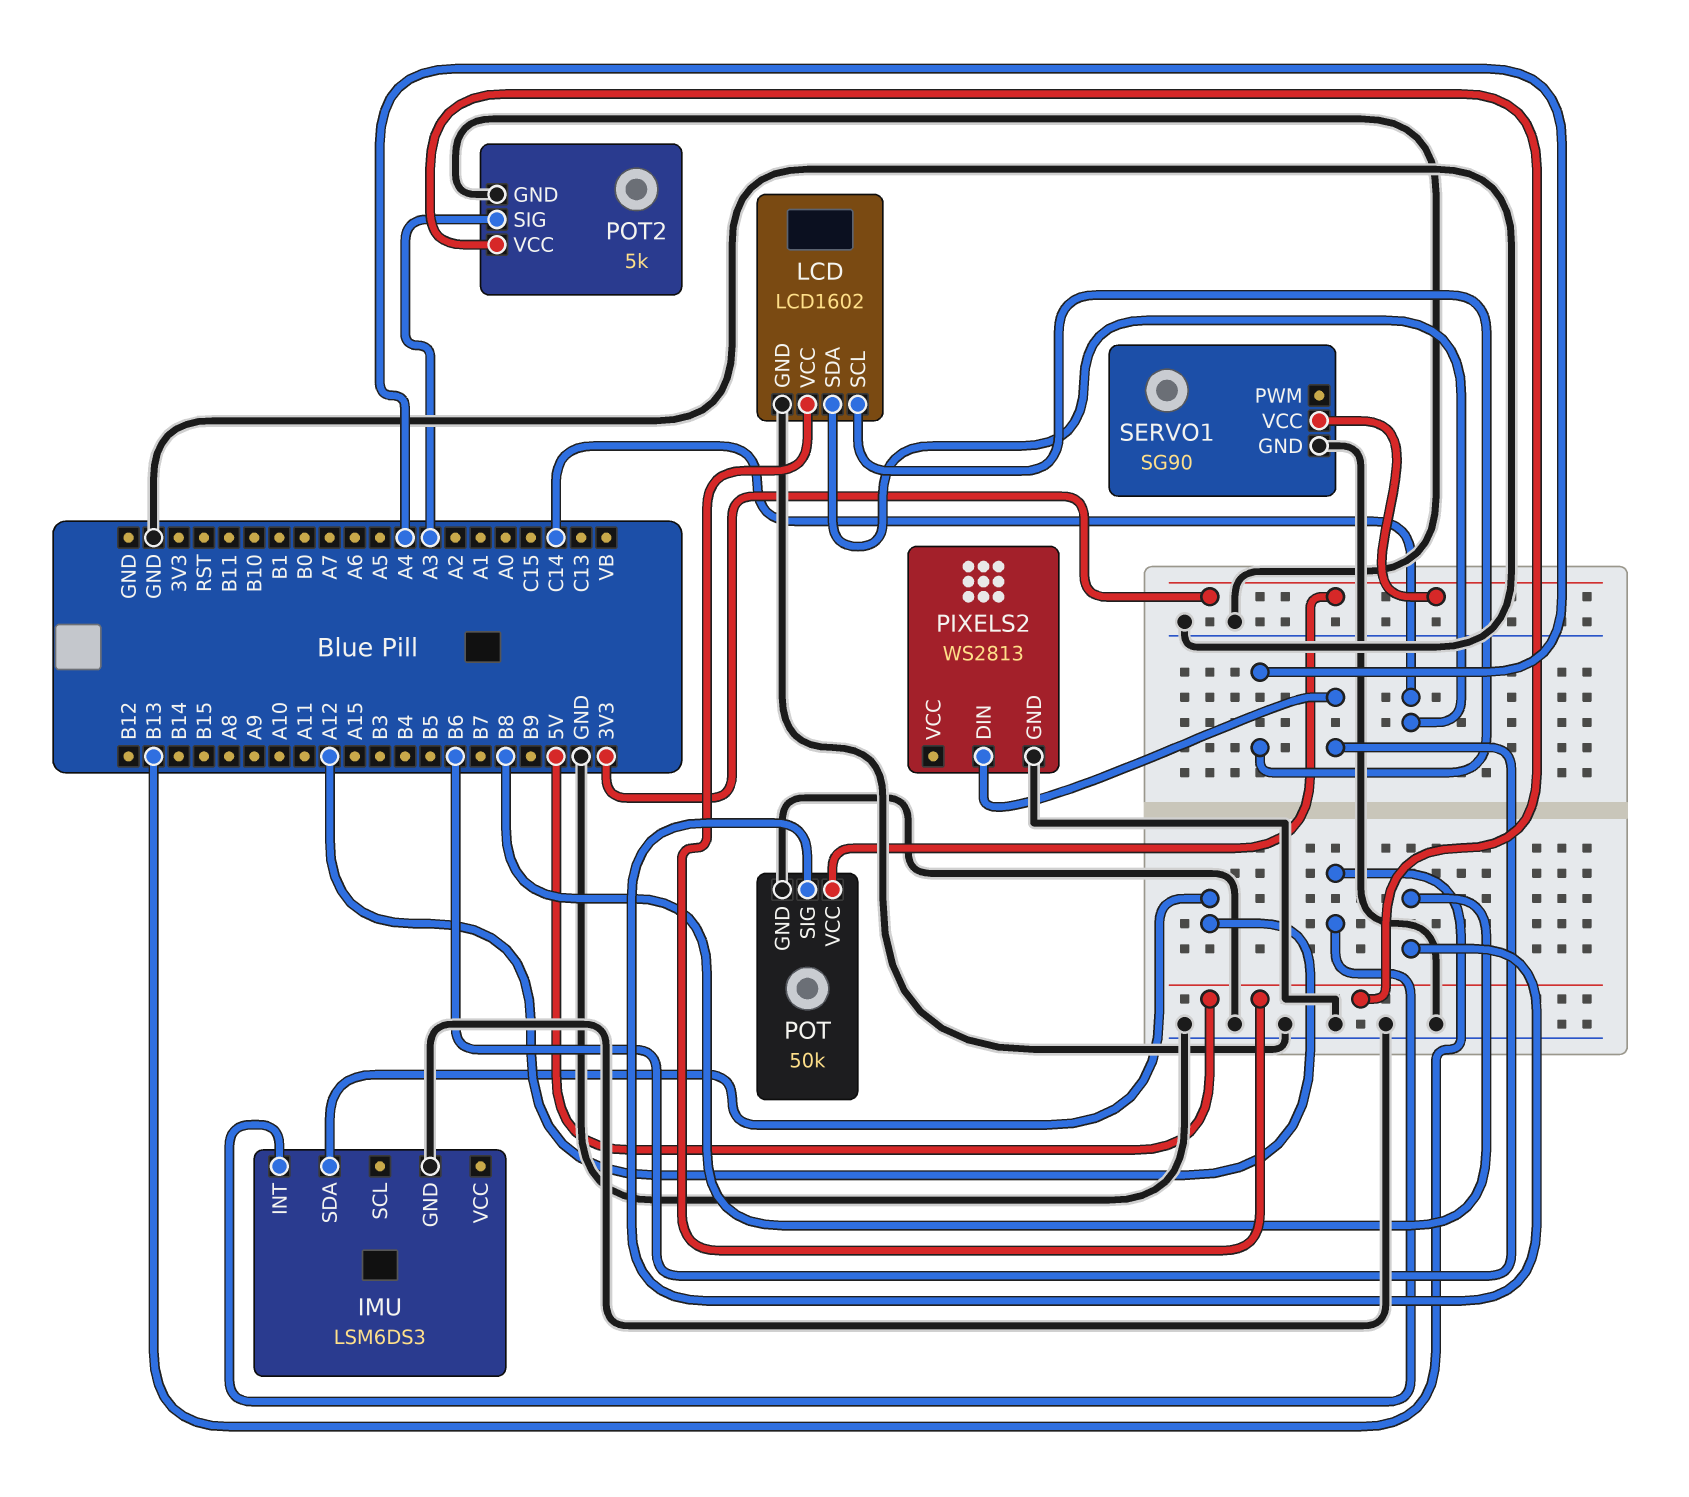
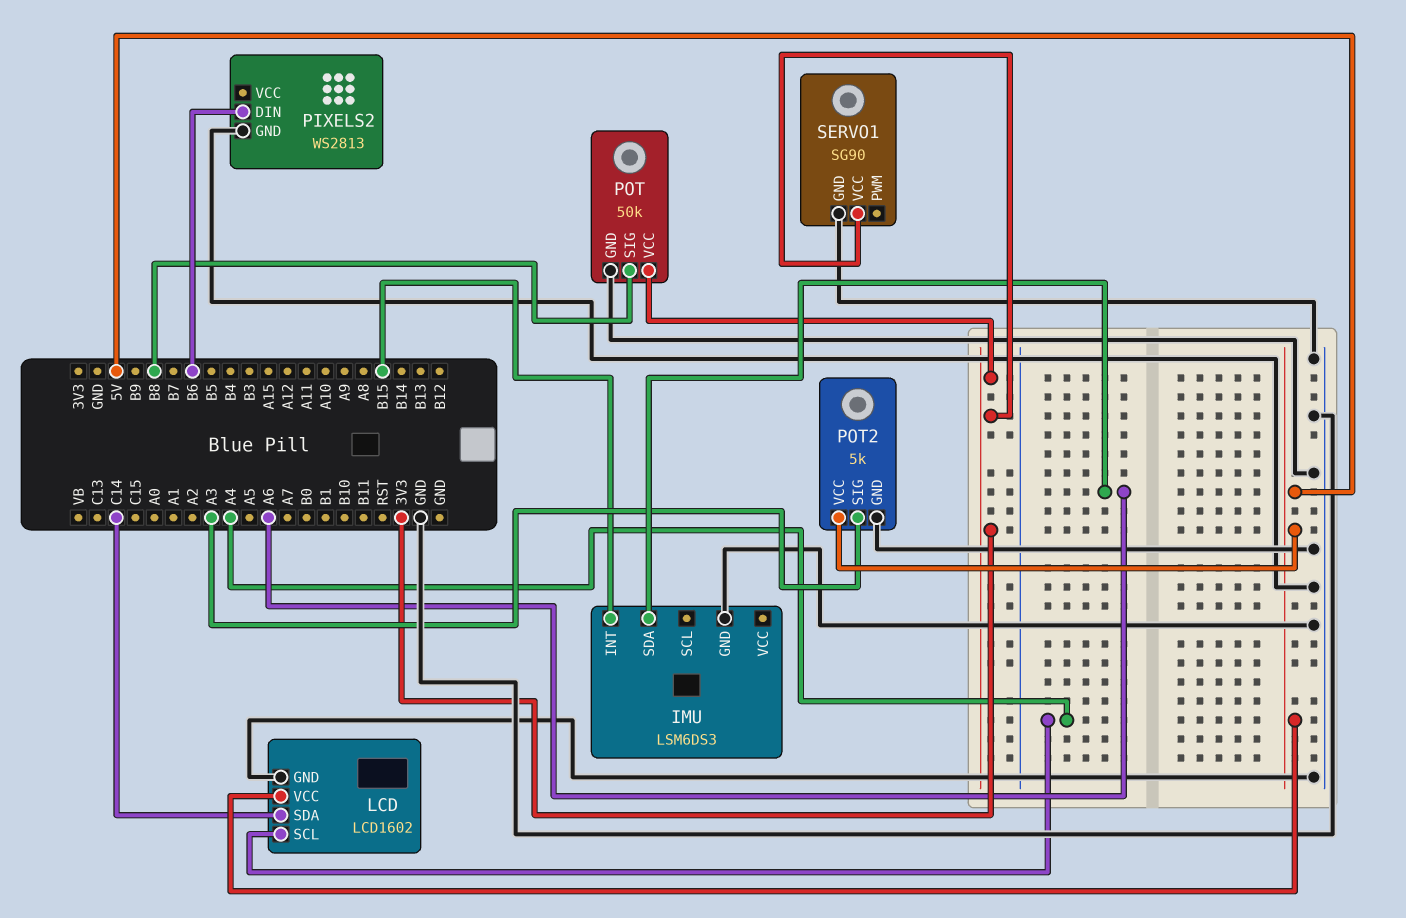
IMU pin INT: B13 -> B15
IMU pin SDA: A12 -> A6

